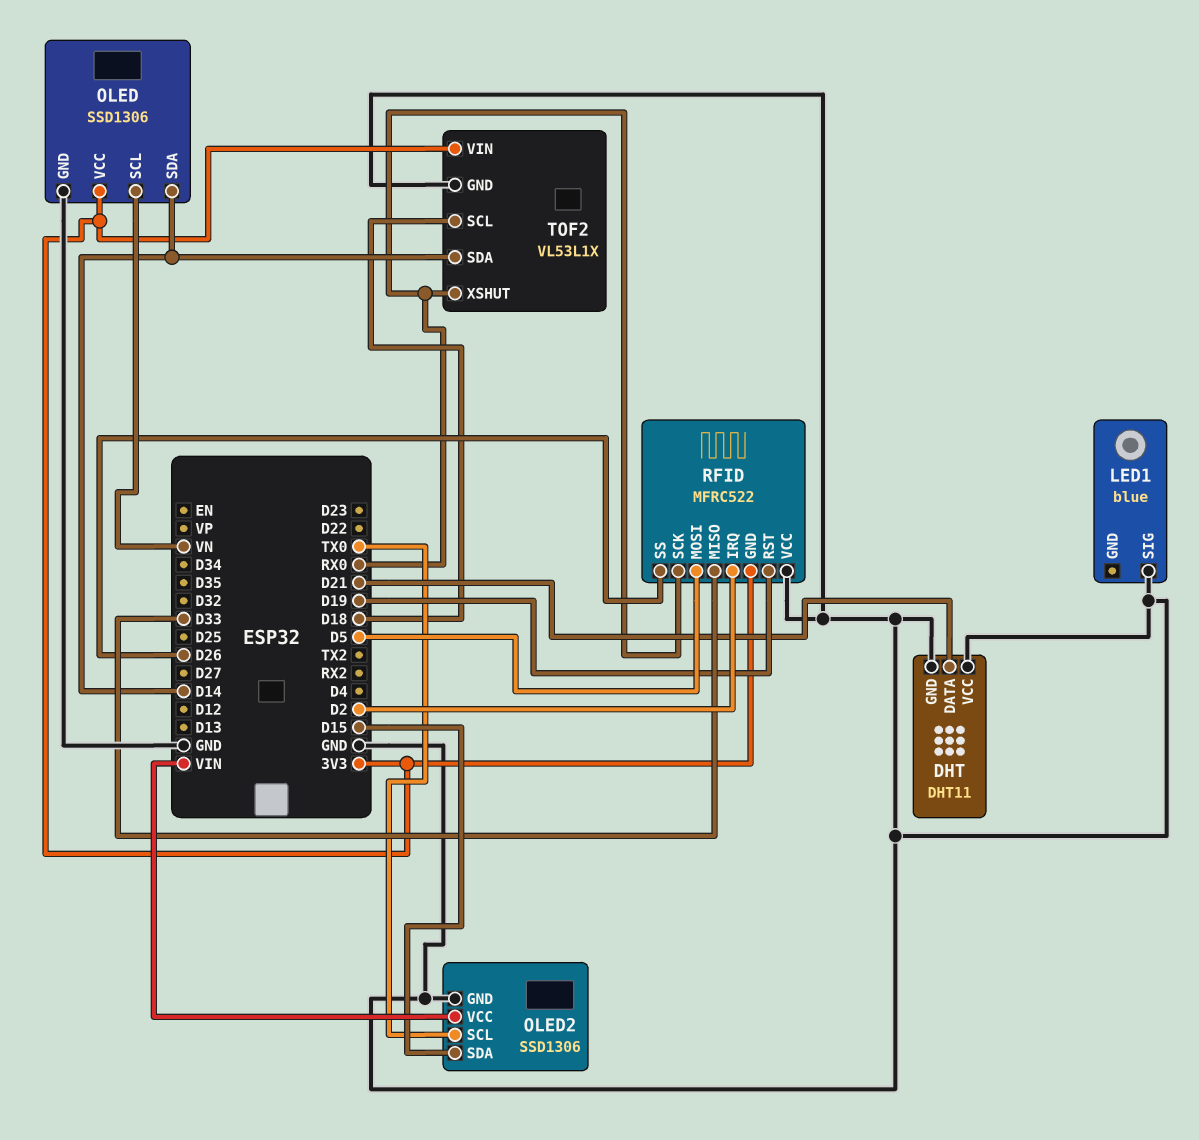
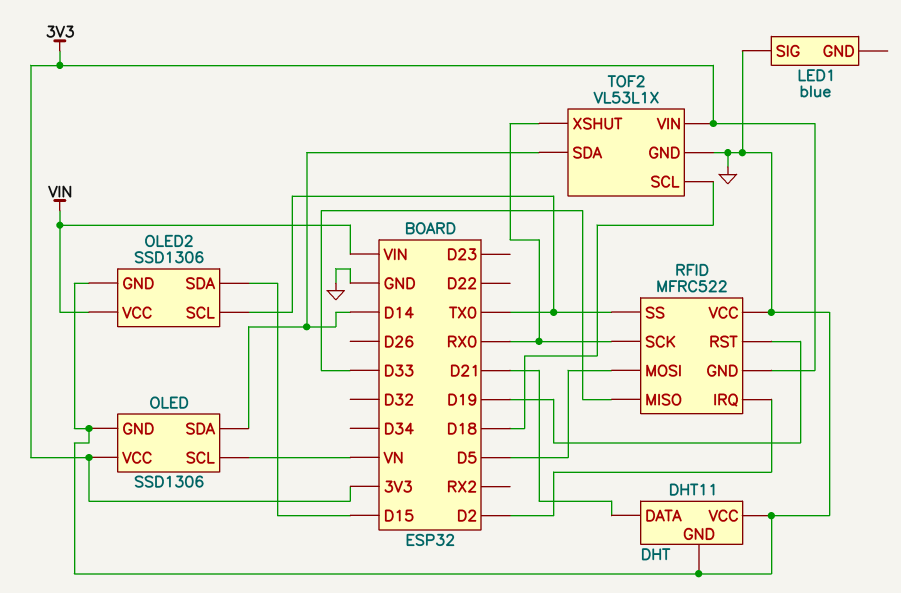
RFID pin SS: D26 -> TX0

